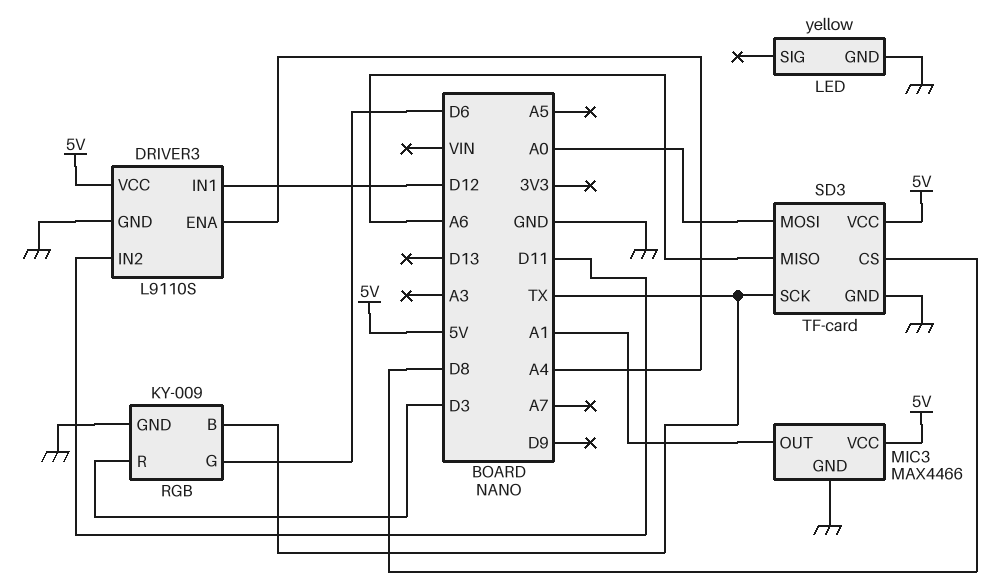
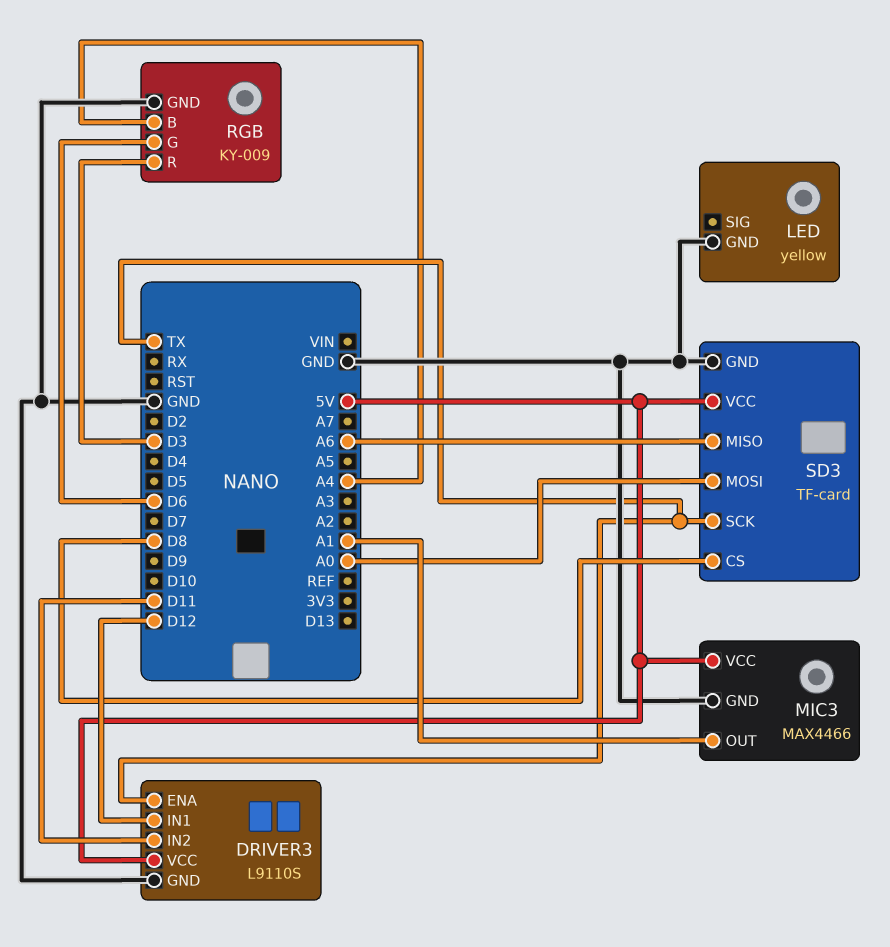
DRIVER3 pin ENA: A4 -> TX
RGB pin B: TX -> A4

